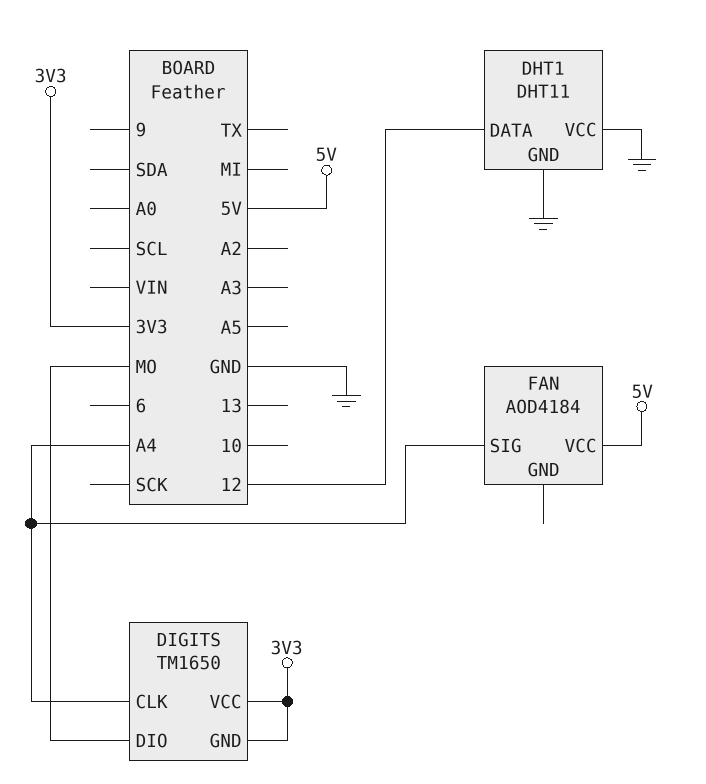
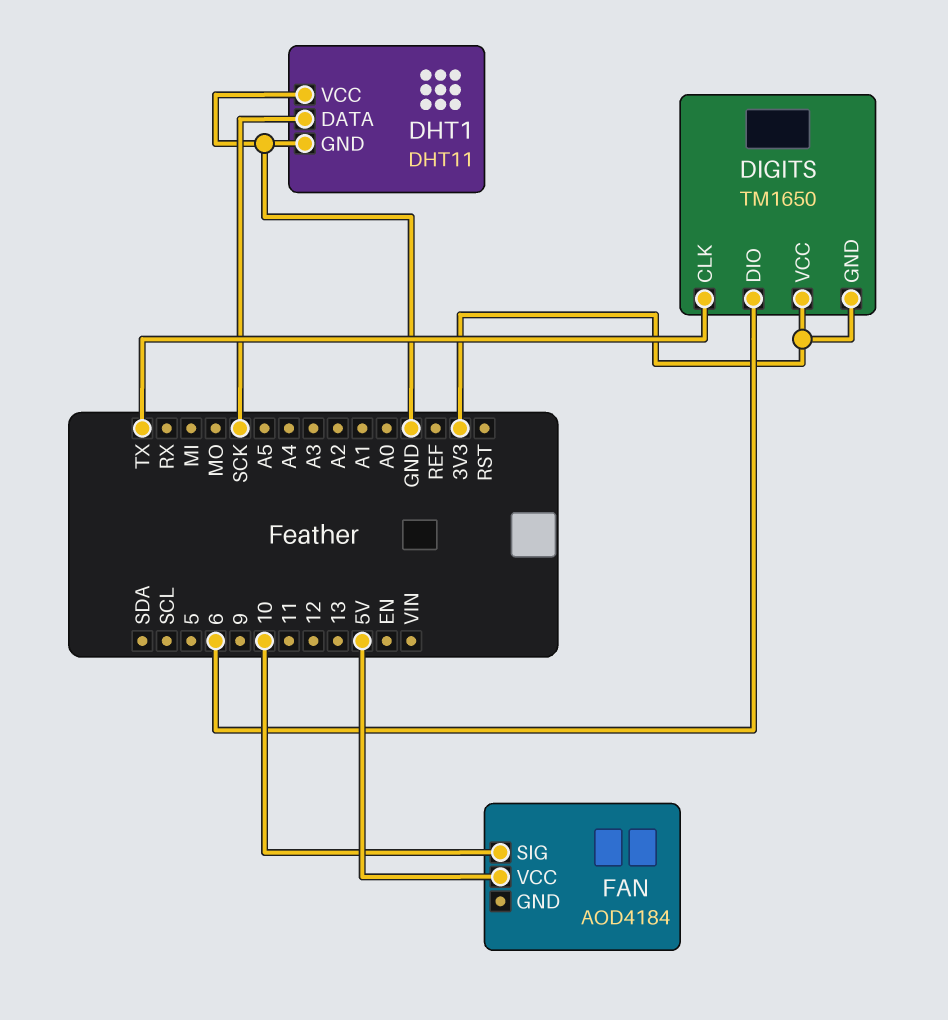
DHT1 pin DATA: 12 -> SCK
DIGITS pin CLK: A4 -> TX
DIGITS pin DIO: MO -> 6
FAN pin SIG: A4 -> 10

